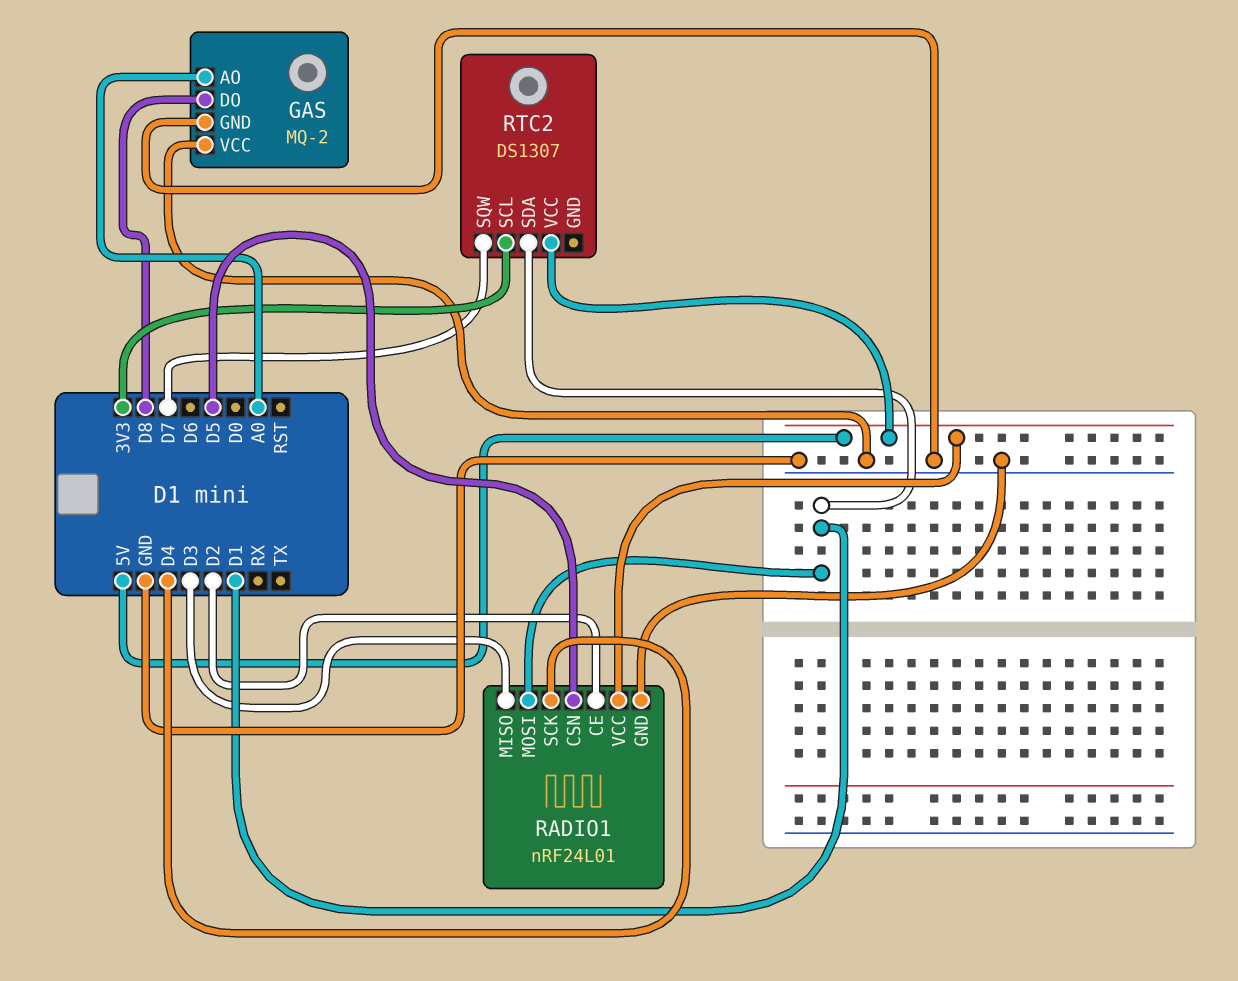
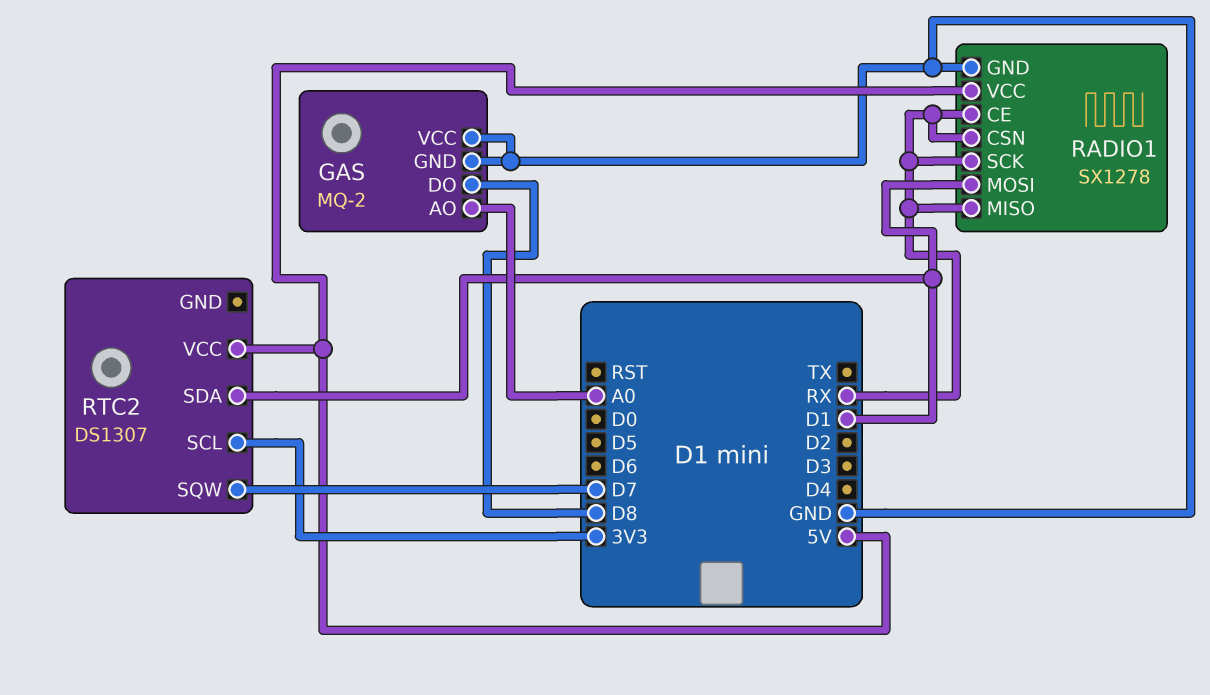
RADIO1: nRF24L01 -> SX1278
RADIO1 pin CE: D2 -> RX
RADIO1 pin CSN: D5 -> RX
RADIO1 pin MISO: D3 -> RX
RADIO1 pin SCK: D4 -> RX

